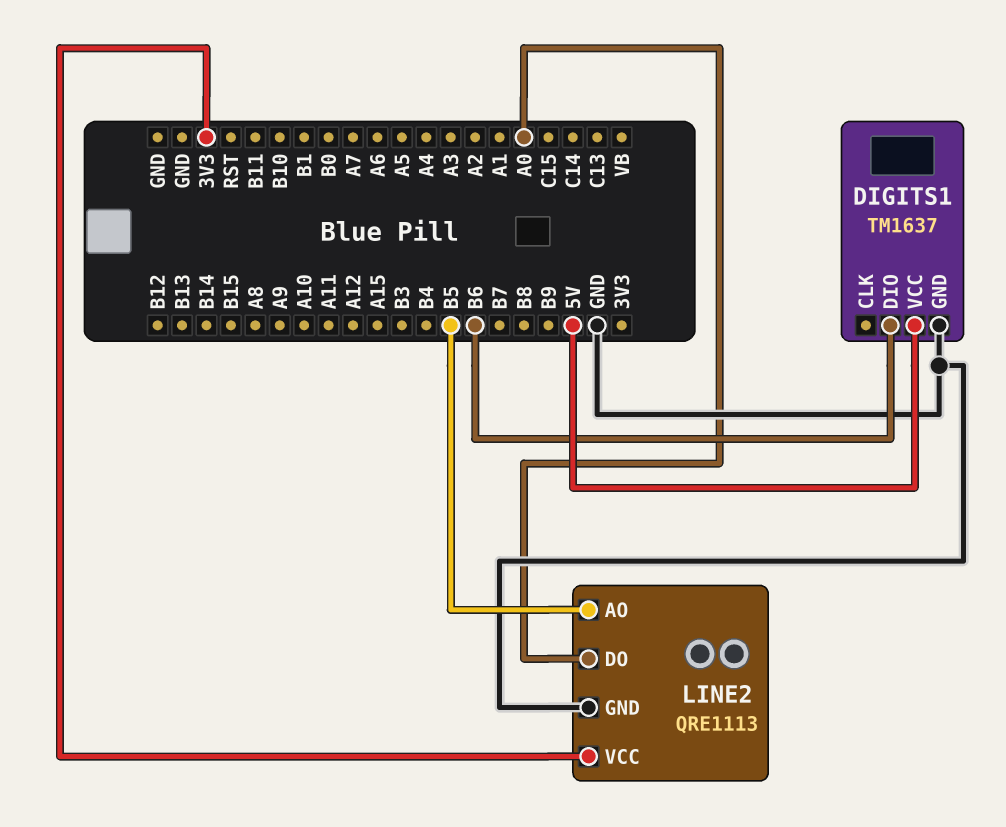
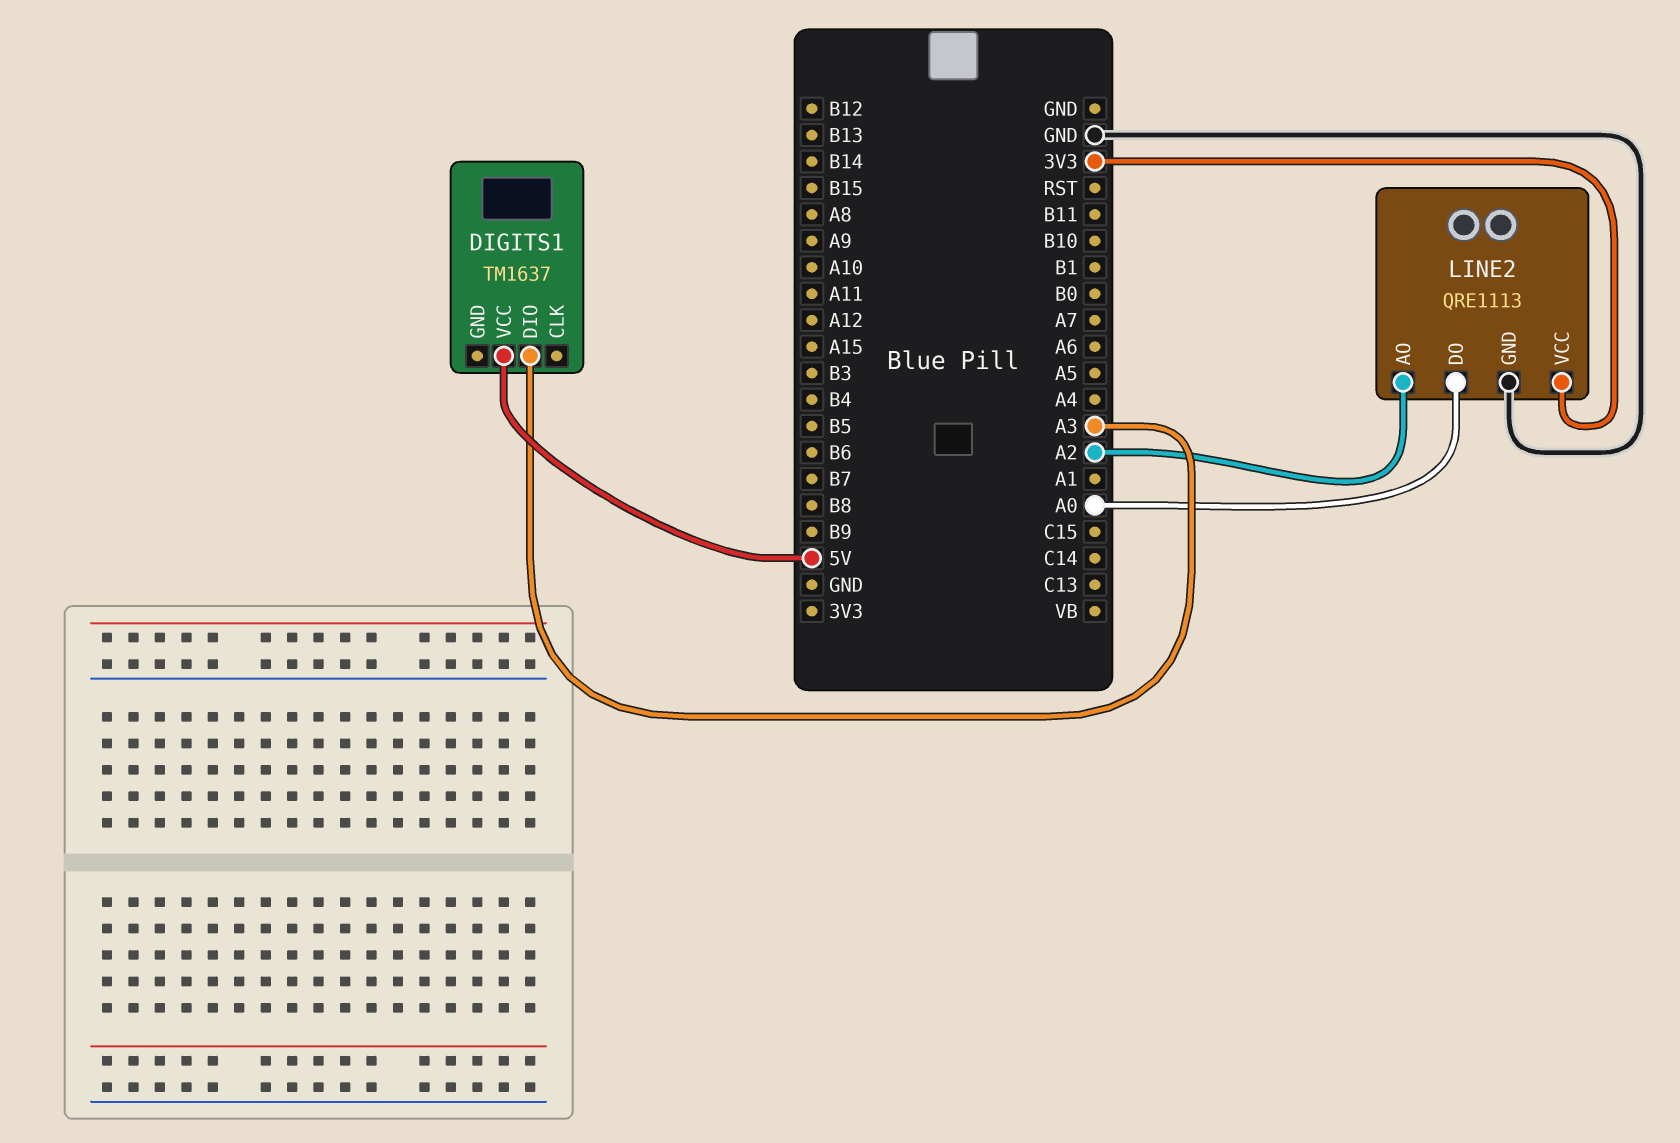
DIGITS1 pin DIO: B6 -> A3
DIGITS1 pin GND: GND -> none
LINE2 pin AO: B5 -> A2

